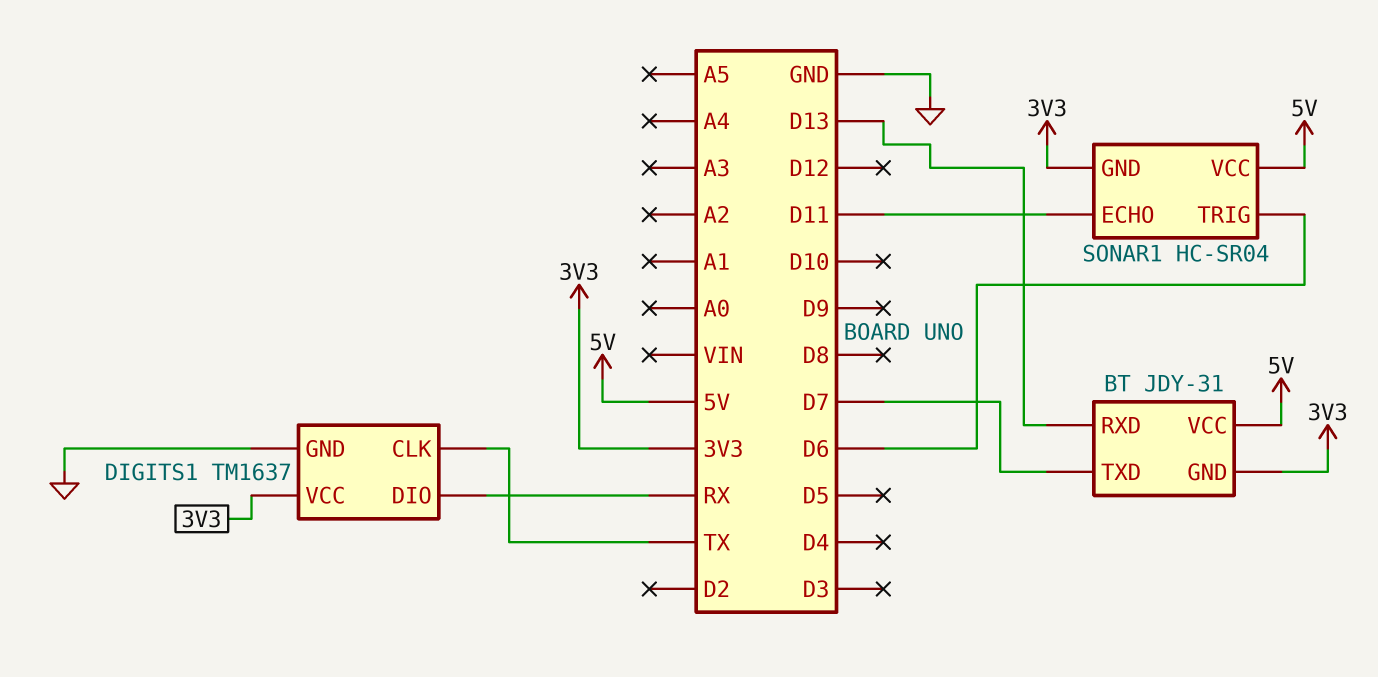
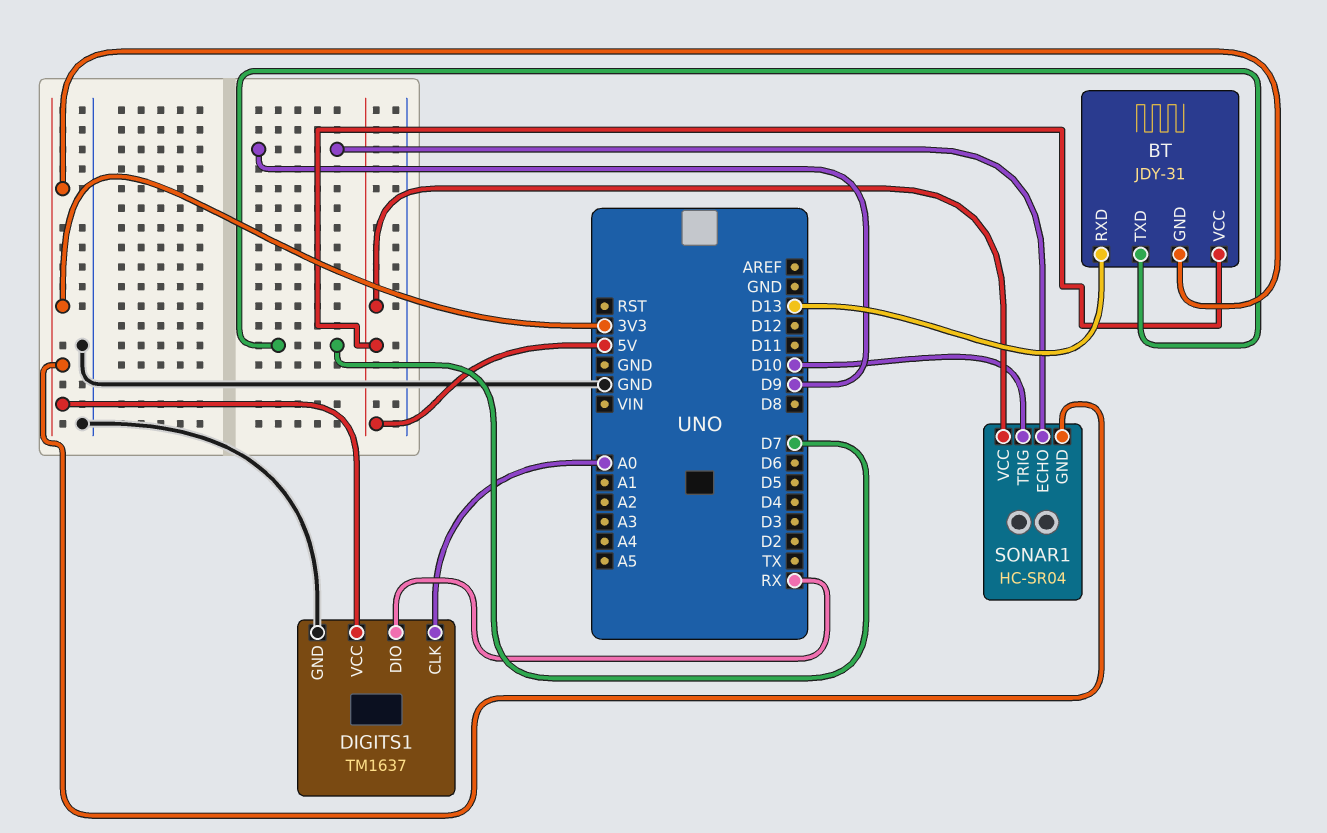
DIGITS1 pin CLK: TX -> A0
SONAR1 pin ECHO: D11 -> D9
SONAR1 pin TRIG: D6 -> D10

